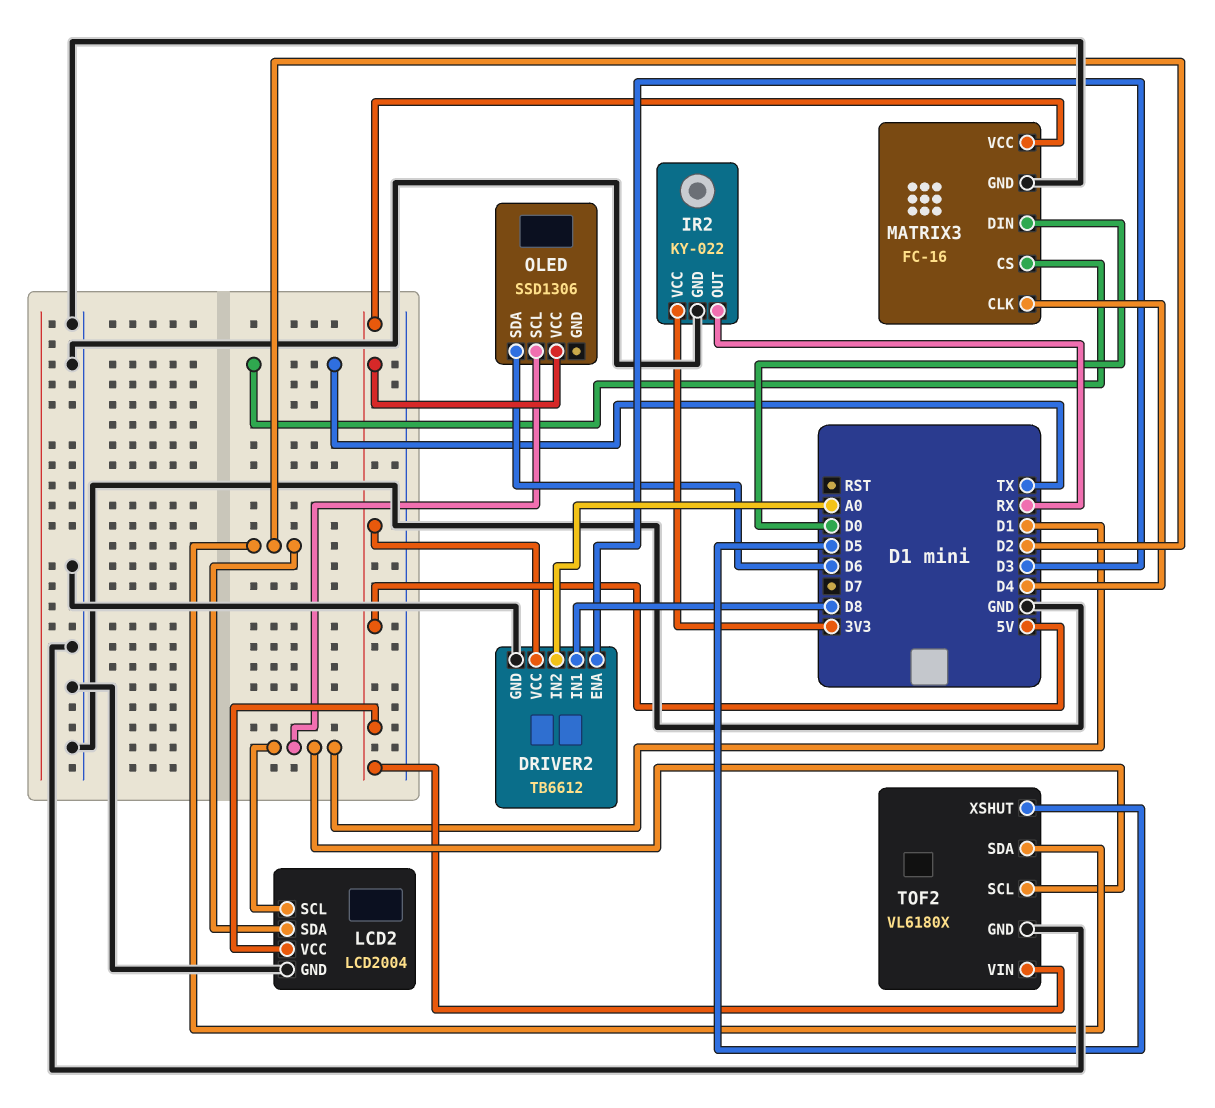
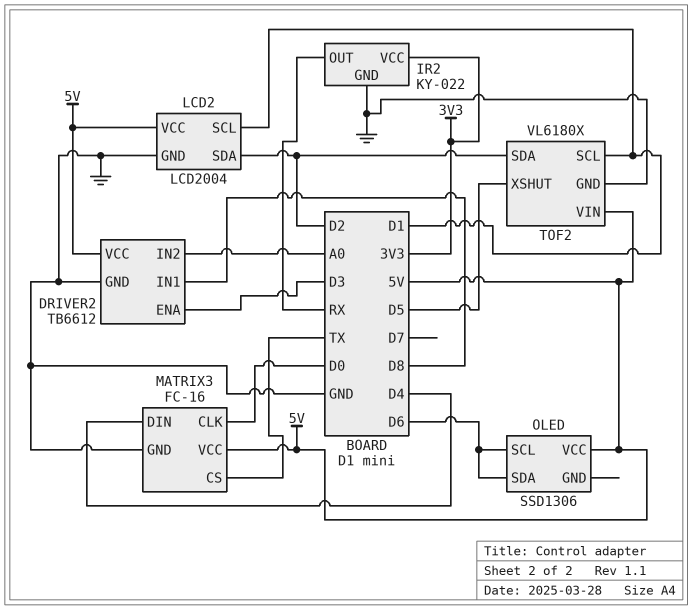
MATRIX3 pin CLK: D4 -> D0
MATRIX3 pin DIN: D0 -> D4
OLED pin SCL: D1 -> D6

